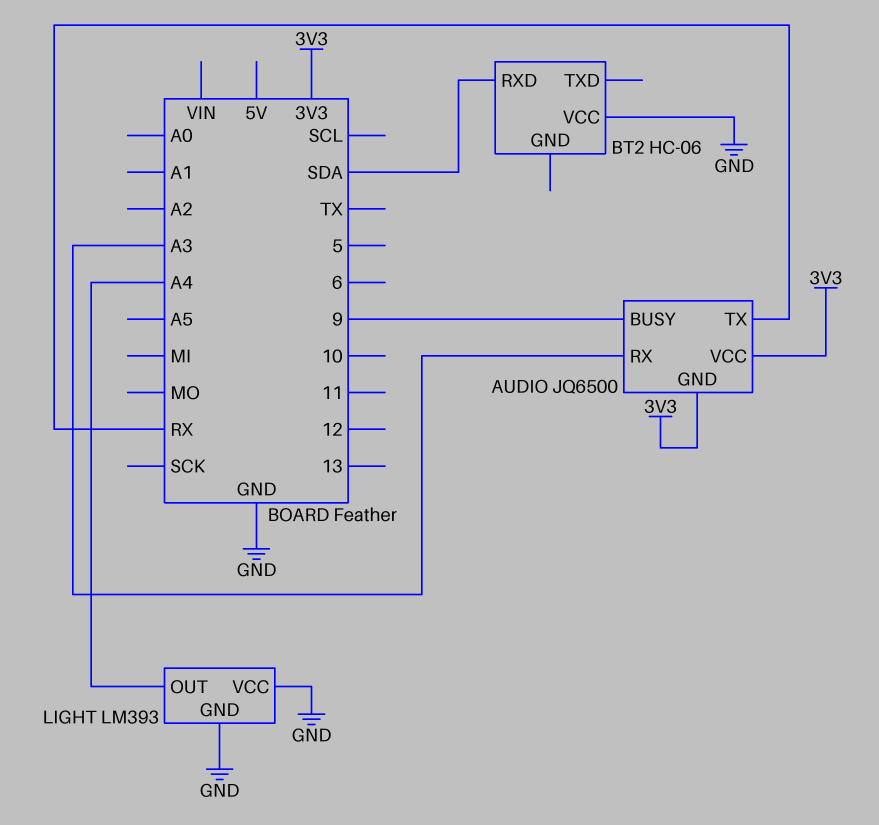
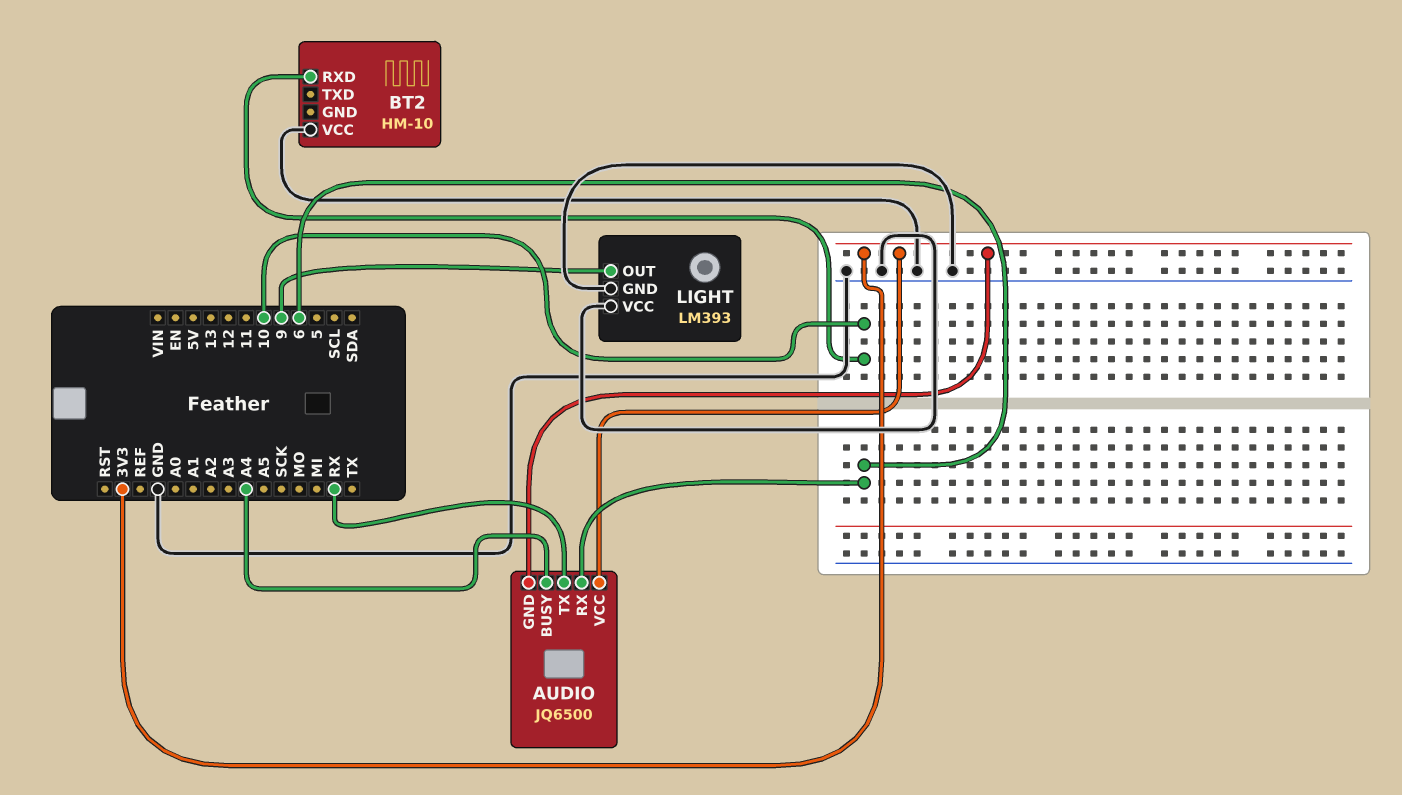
AUDIO pin BUSY: 9 -> A4
AUDIO pin RX: A3 -> 6
BT2: HC-06 -> HM-10
BT2 pin RXD: SDA -> 10
LIGHT pin OUT: A4 -> 9

